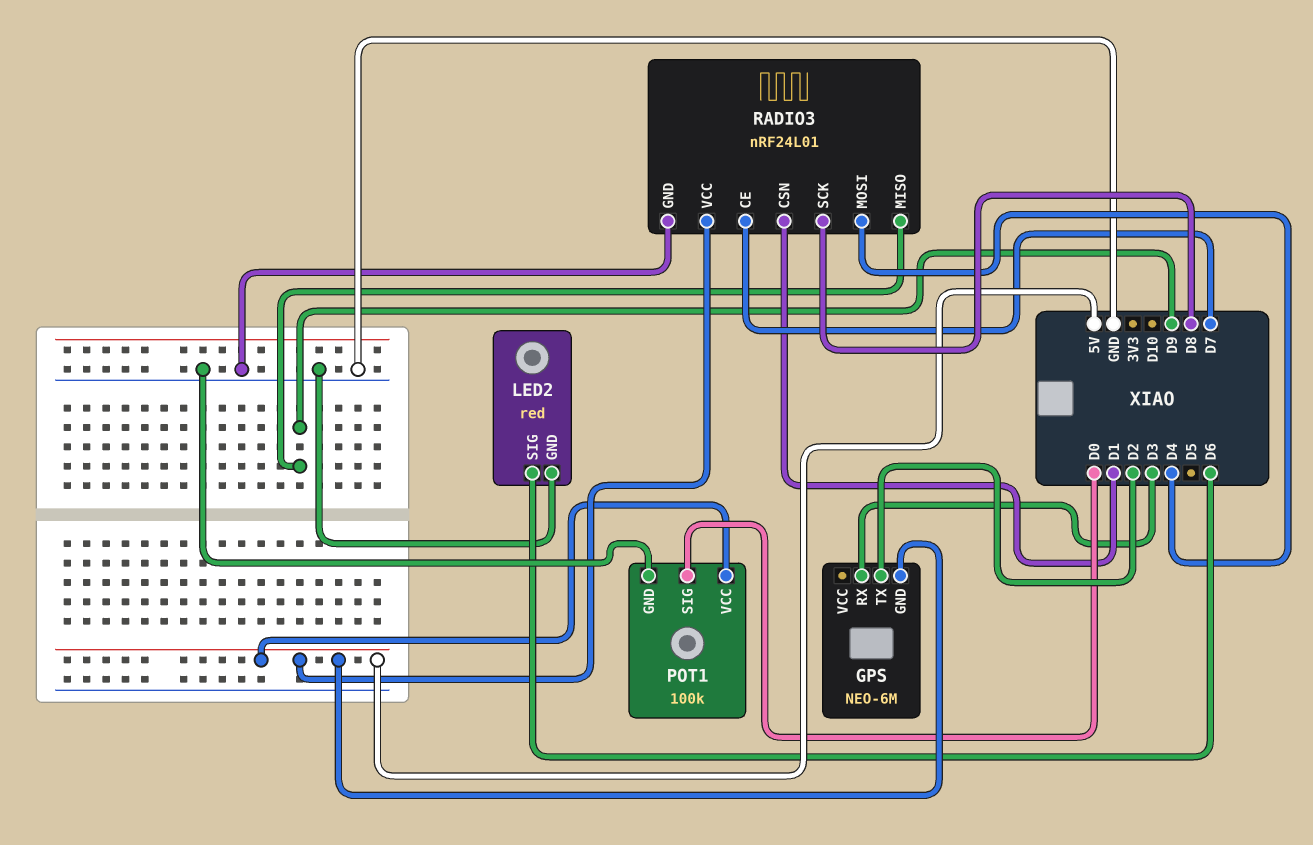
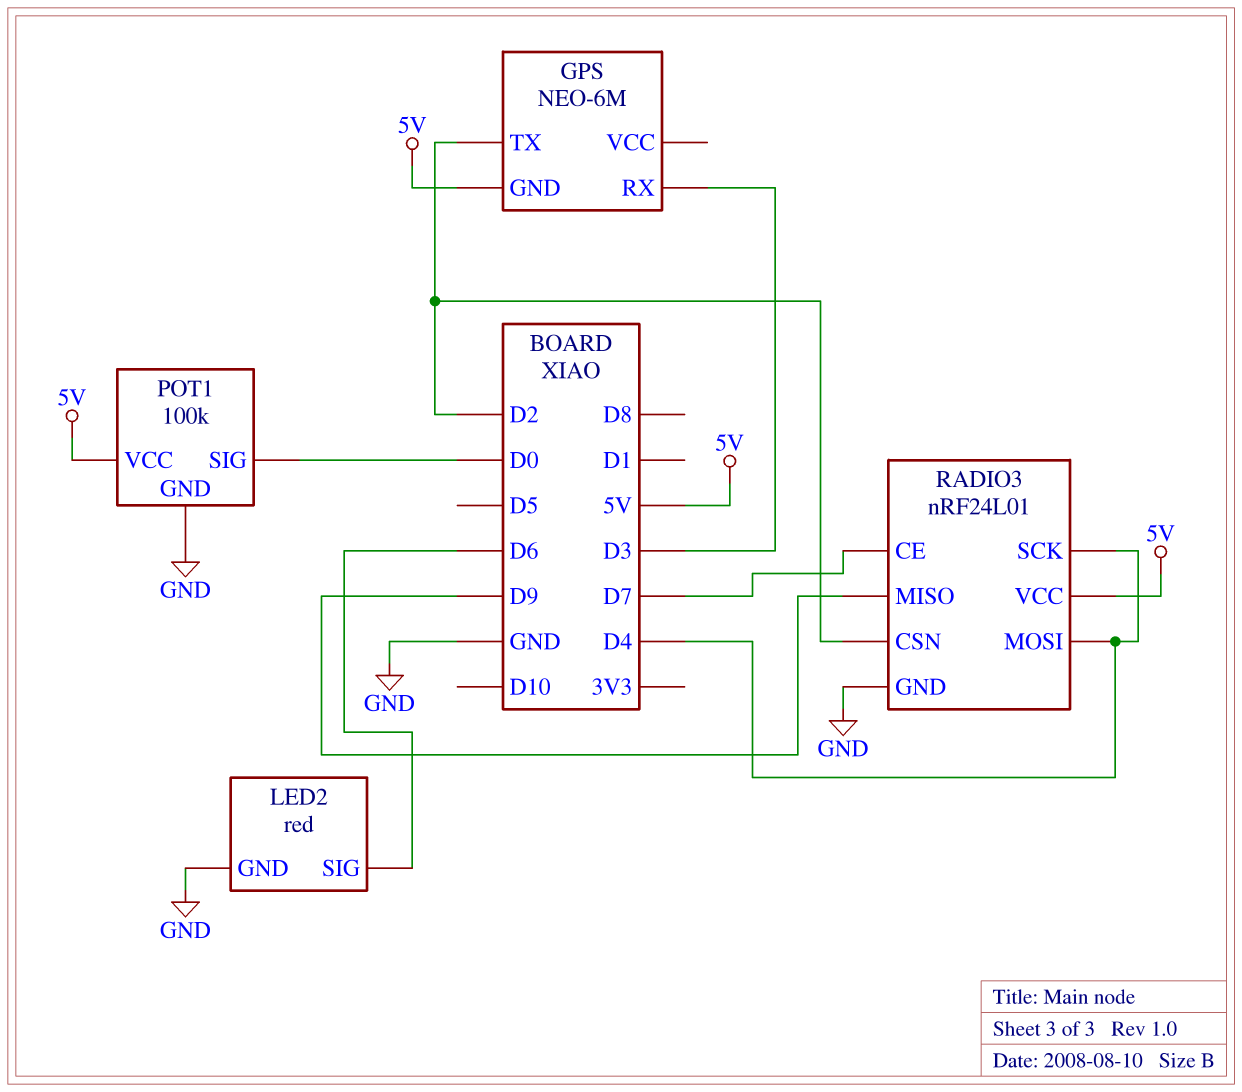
RADIO3 pin CSN: D1 -> D2
RADIO3 pin SCK: D8 -> D4

